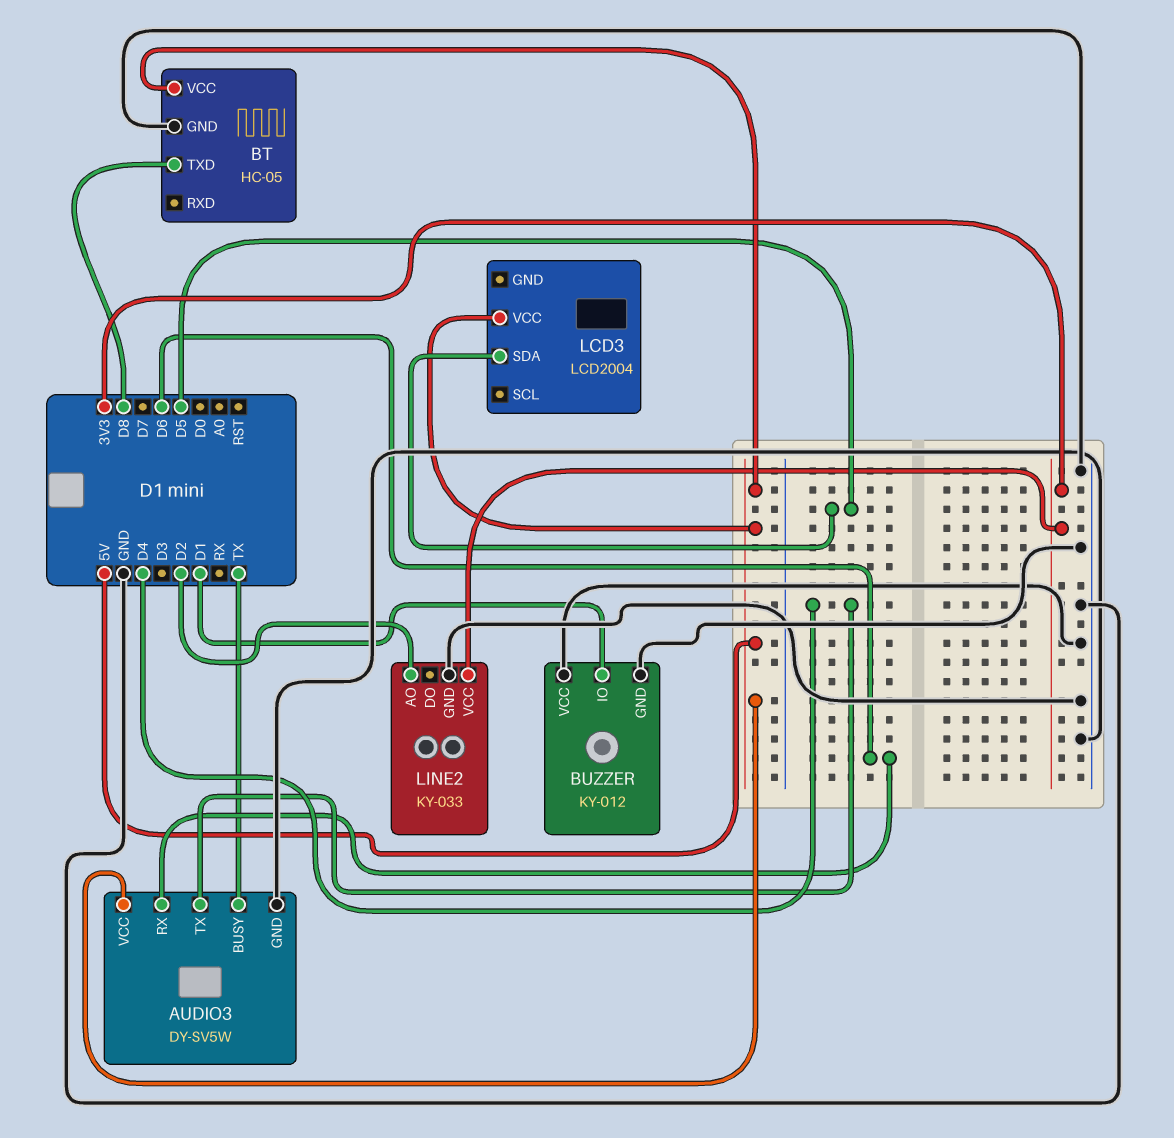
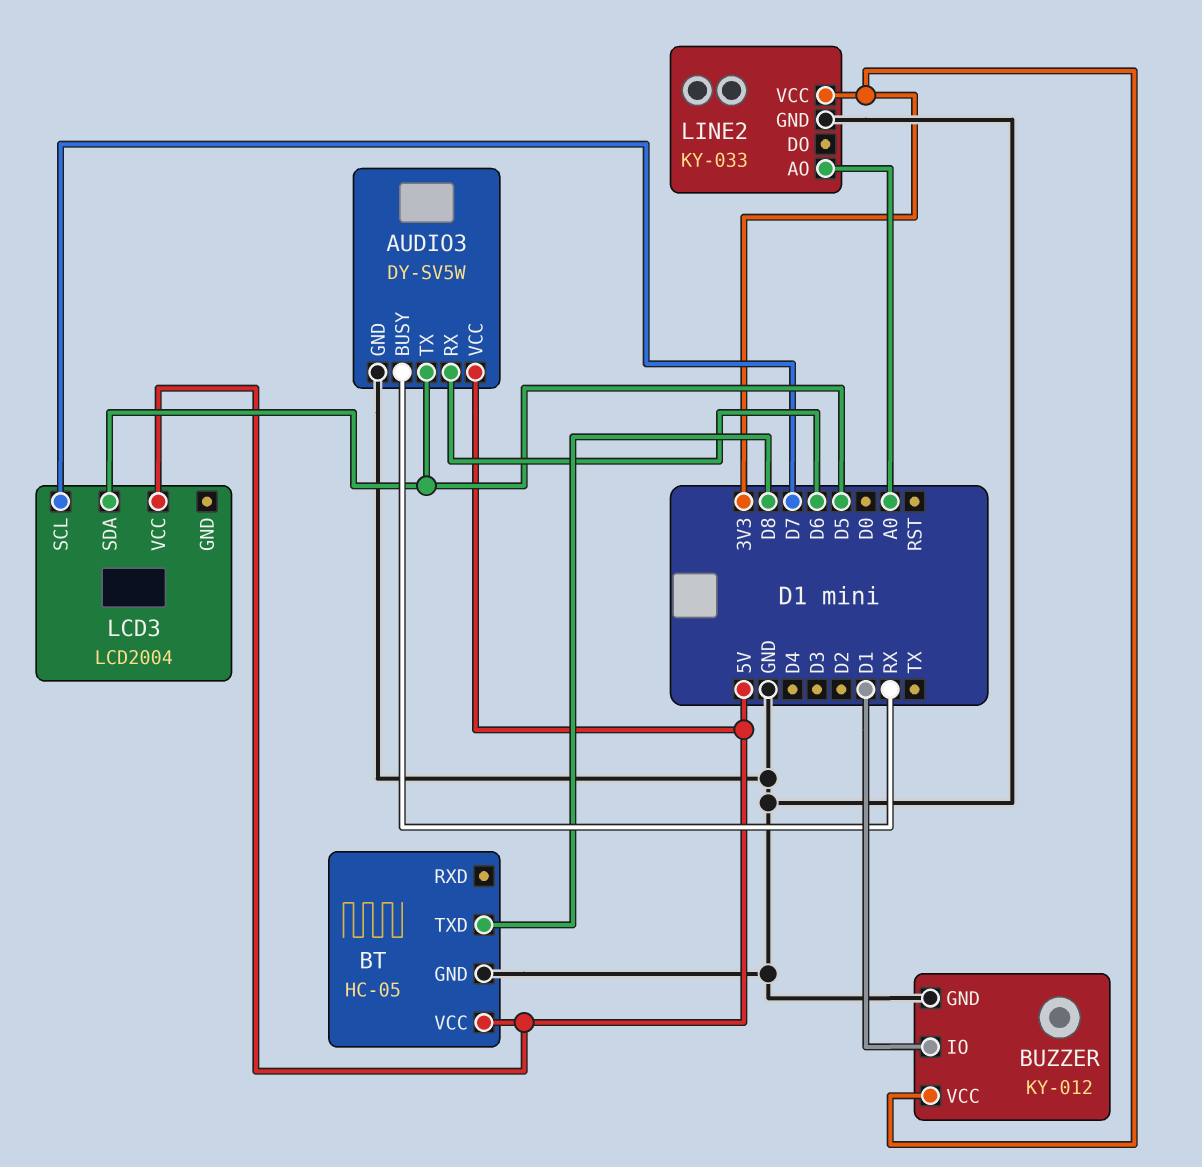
AUDIO3 pin BUSY: TX -> RX
AUDIO3 pin TX: D4 -> D5
BUZZER pin VCC: GND -> 3V3
LCD3 pin SCL: none -> D7
LINE2 pin AO: D2 -> A0

